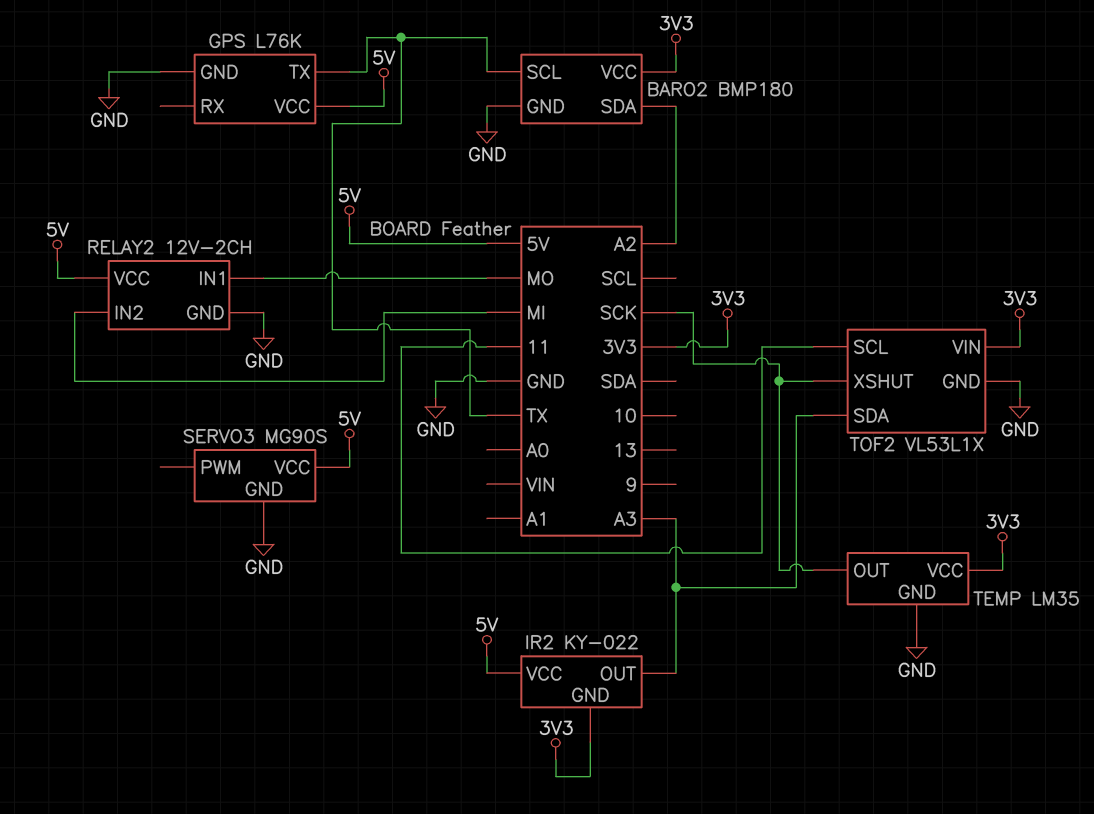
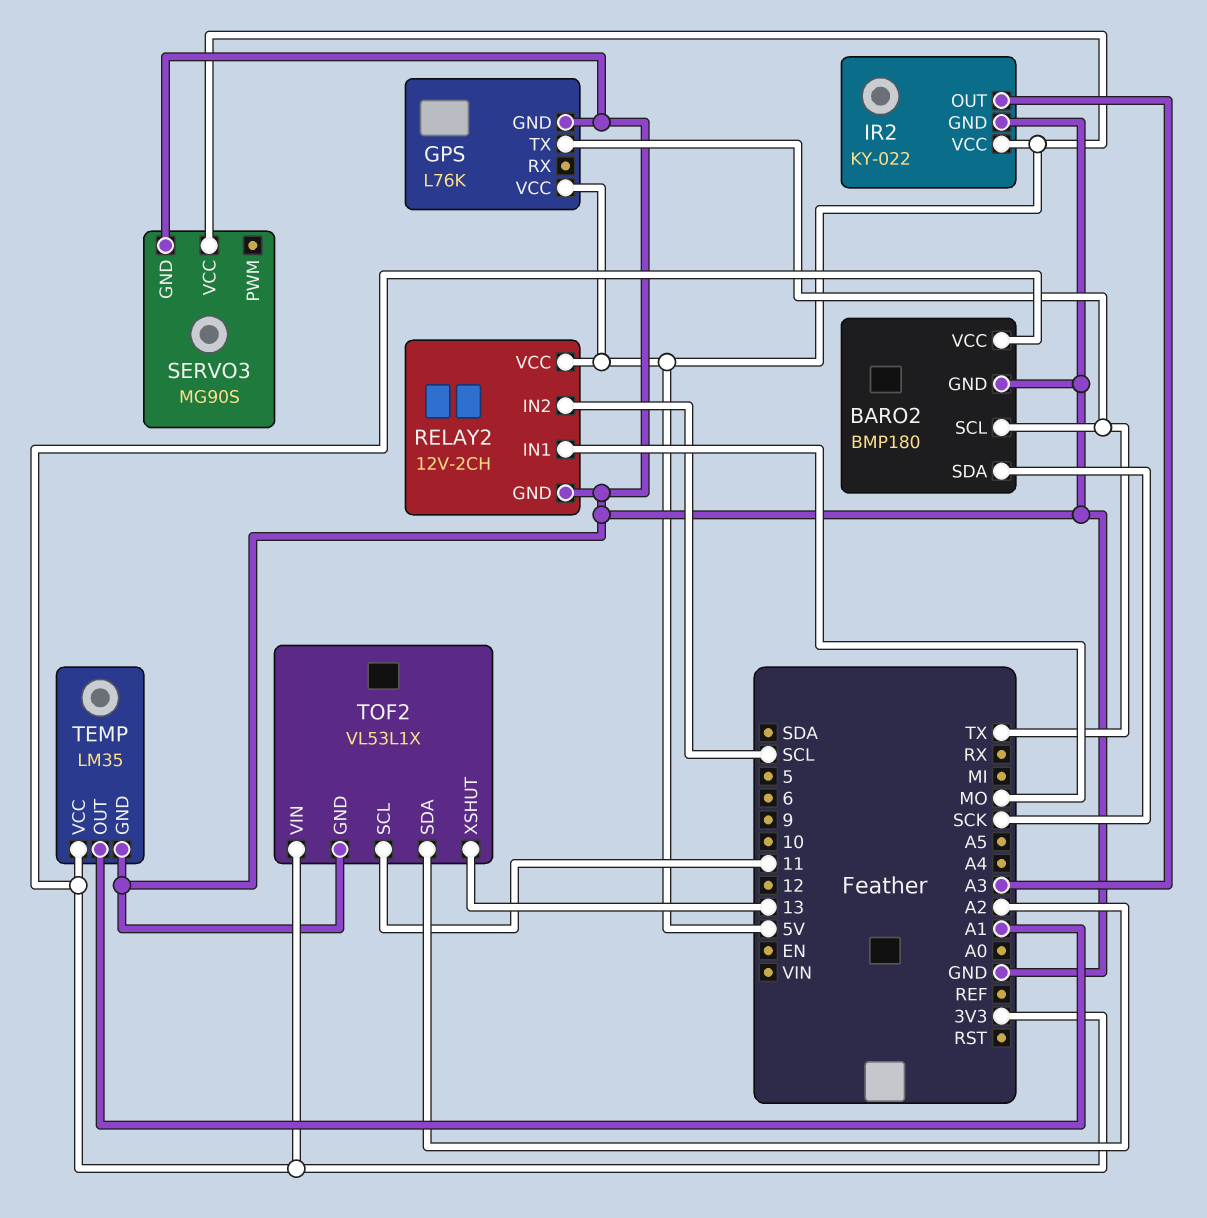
BARO2 pin SDA: A2 -> SCK
IR2 pin GND: 3V3 -> GND
RELAY2 pin IN2: MI -> SCL
TEMP pin OUT: SCK -> A1
TOF2 pin SDA: A3 -> A2
TOF2 pin XSHUT: SCK -> 13

